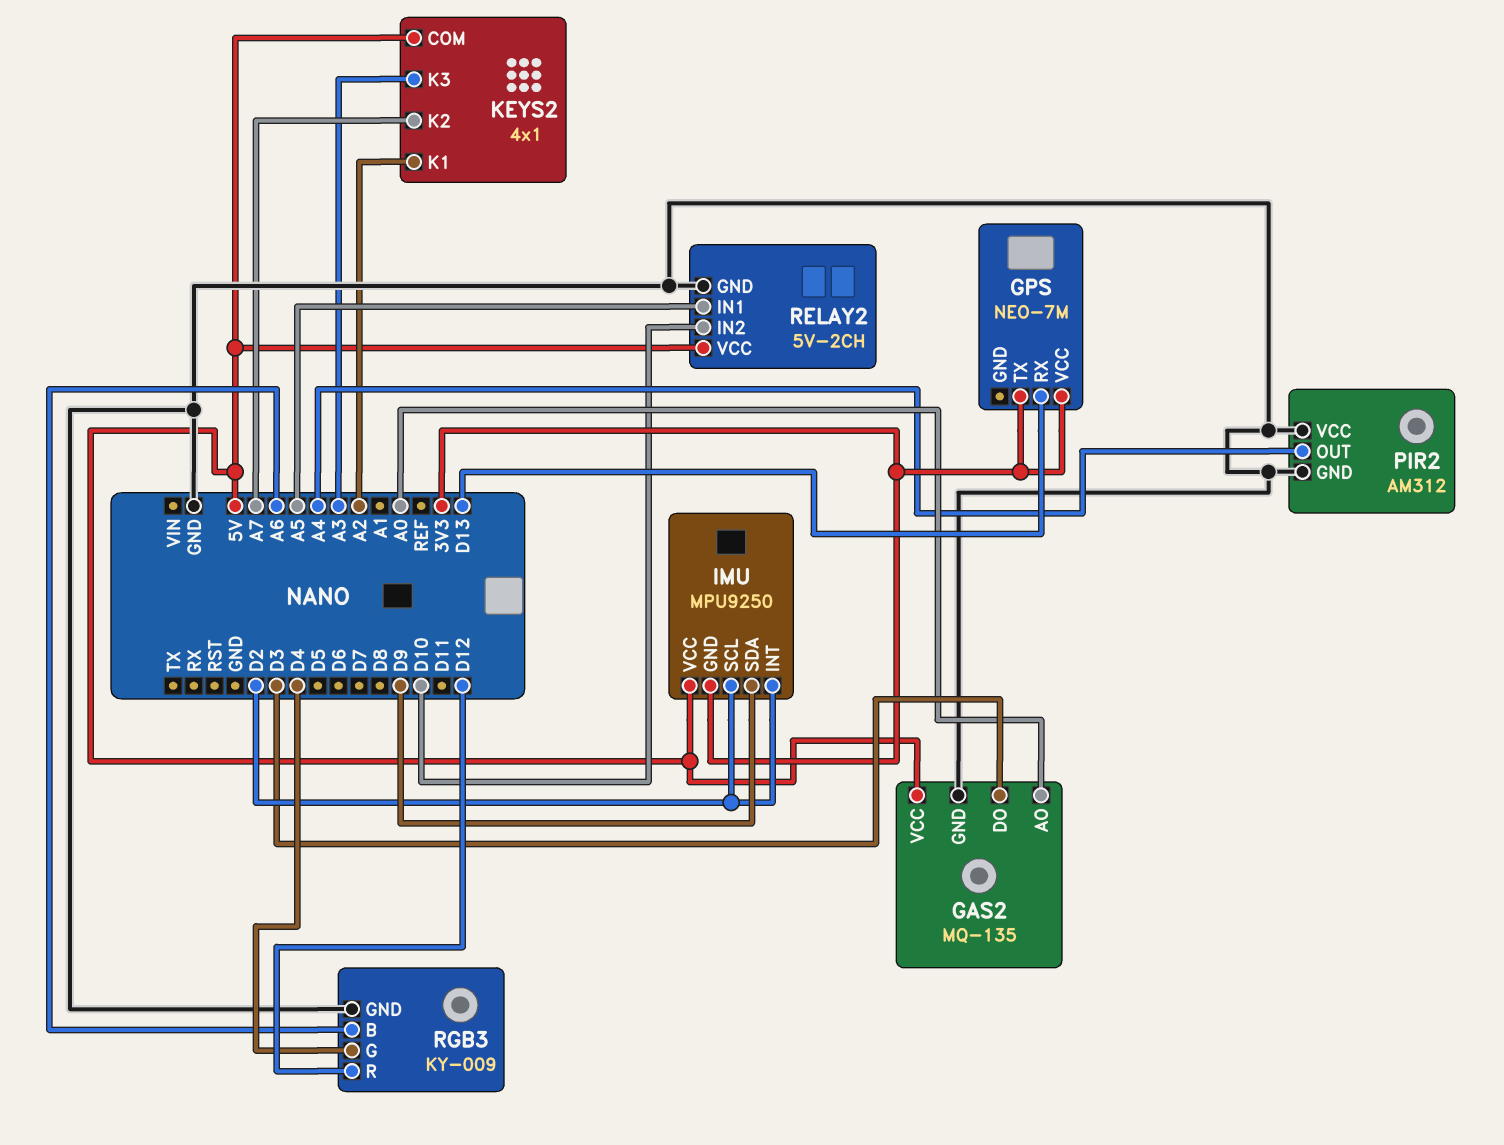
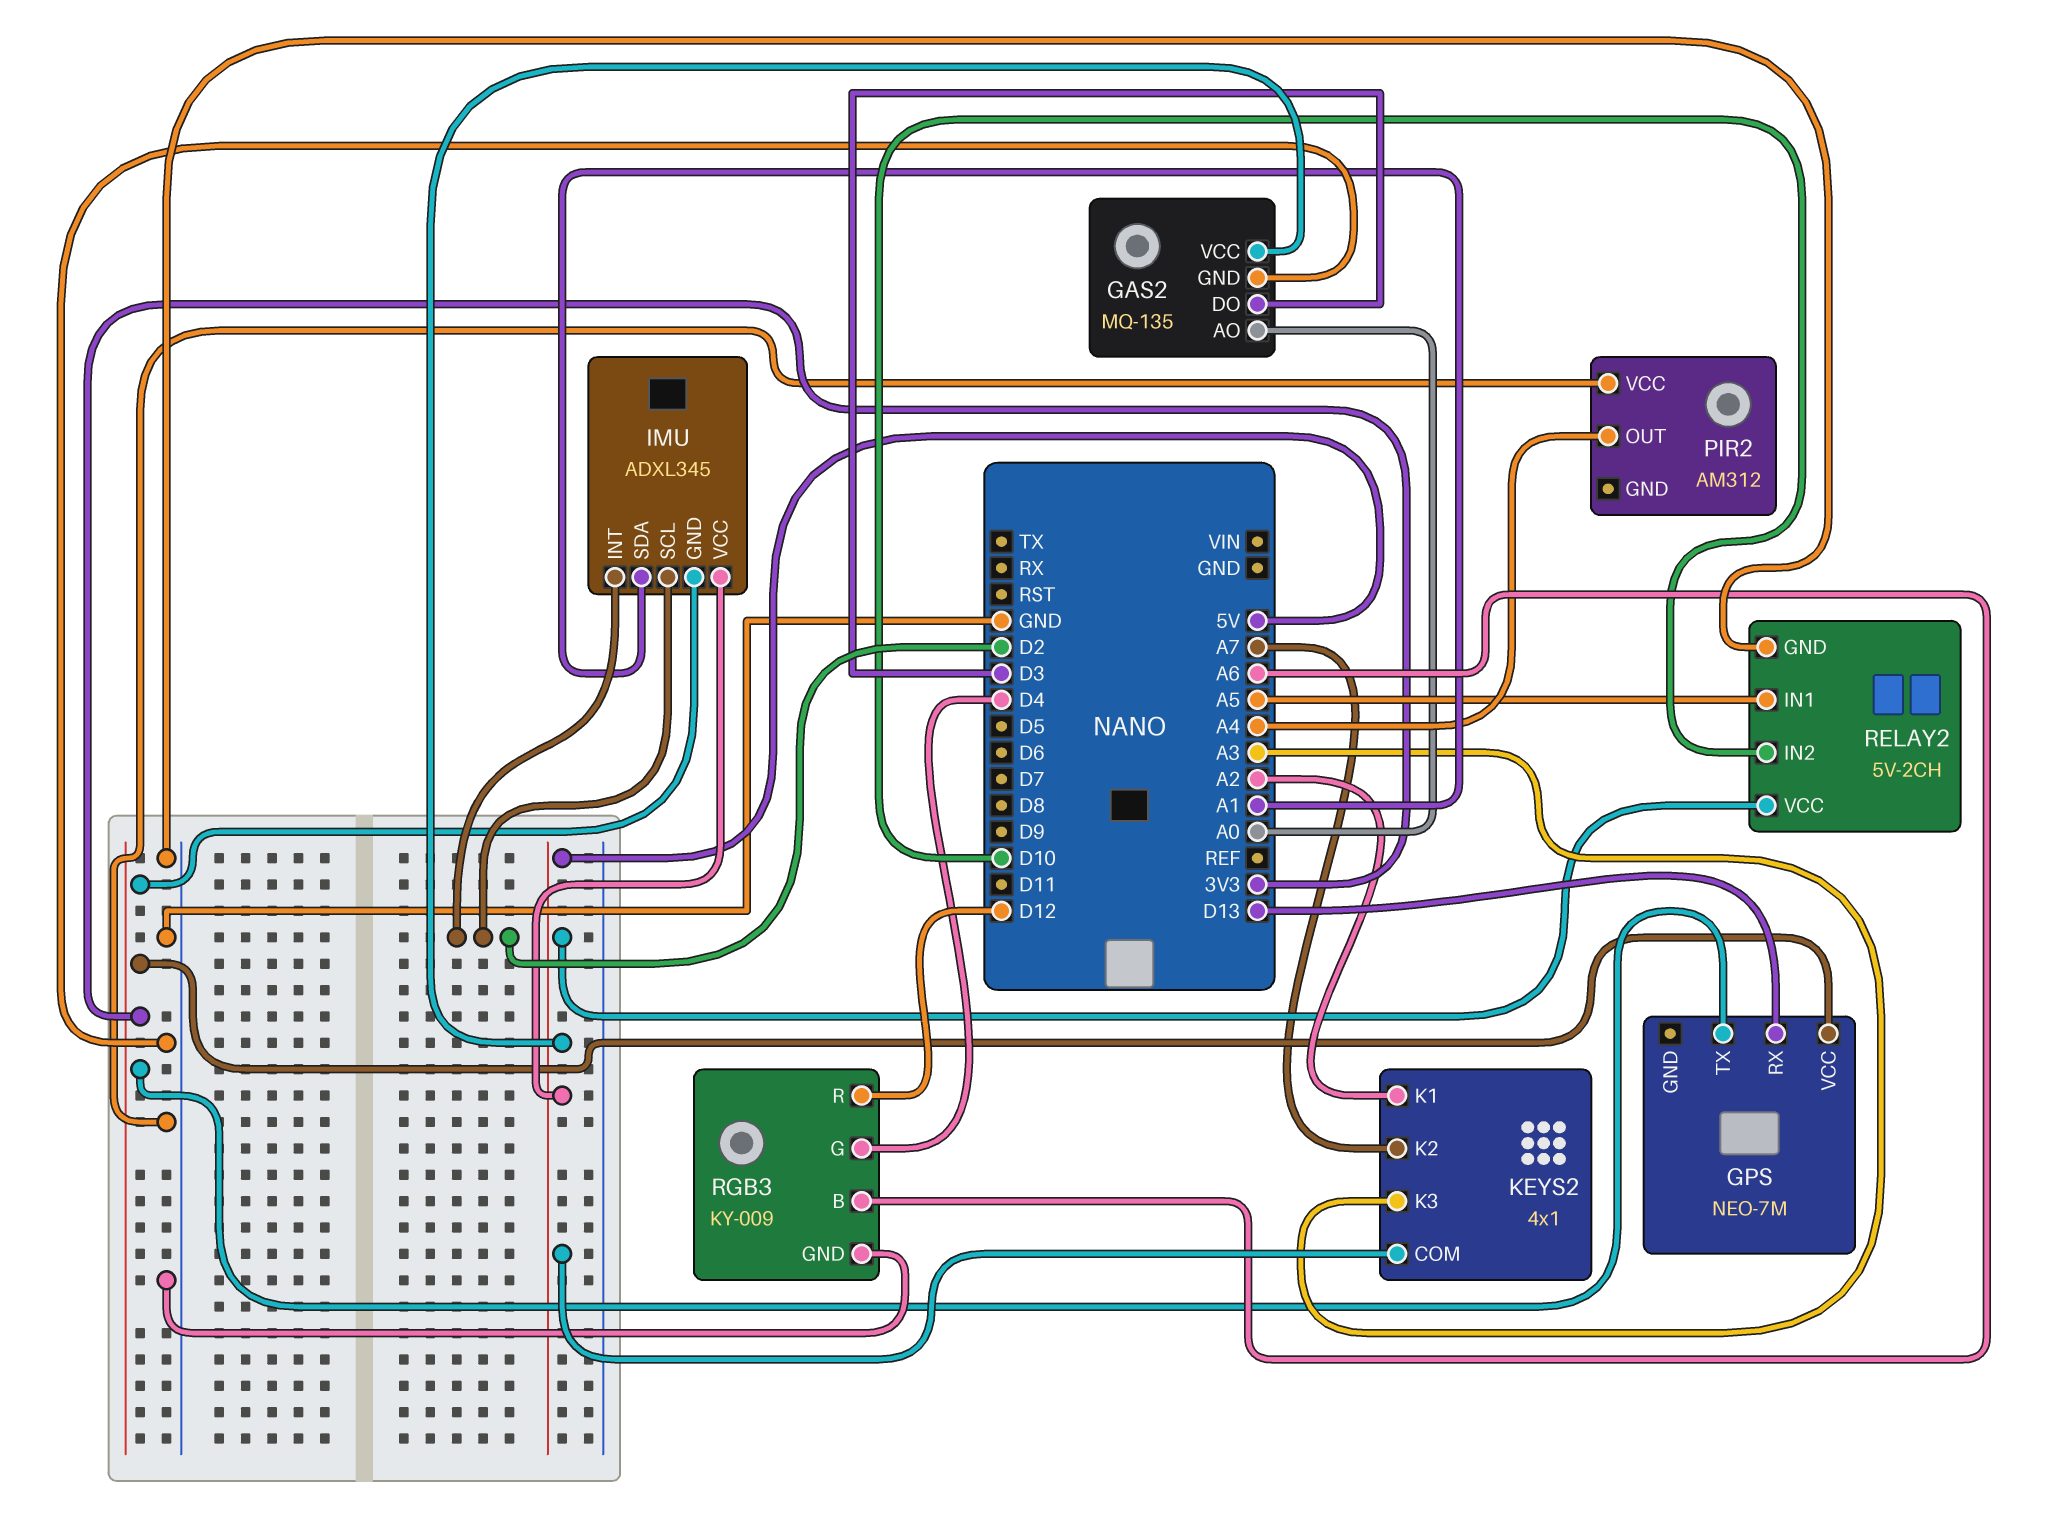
IMU: MPU9250 -> ADXL345
IMU pin SDA: D9 -> A1
PIR2 pin GND: GND -> none

